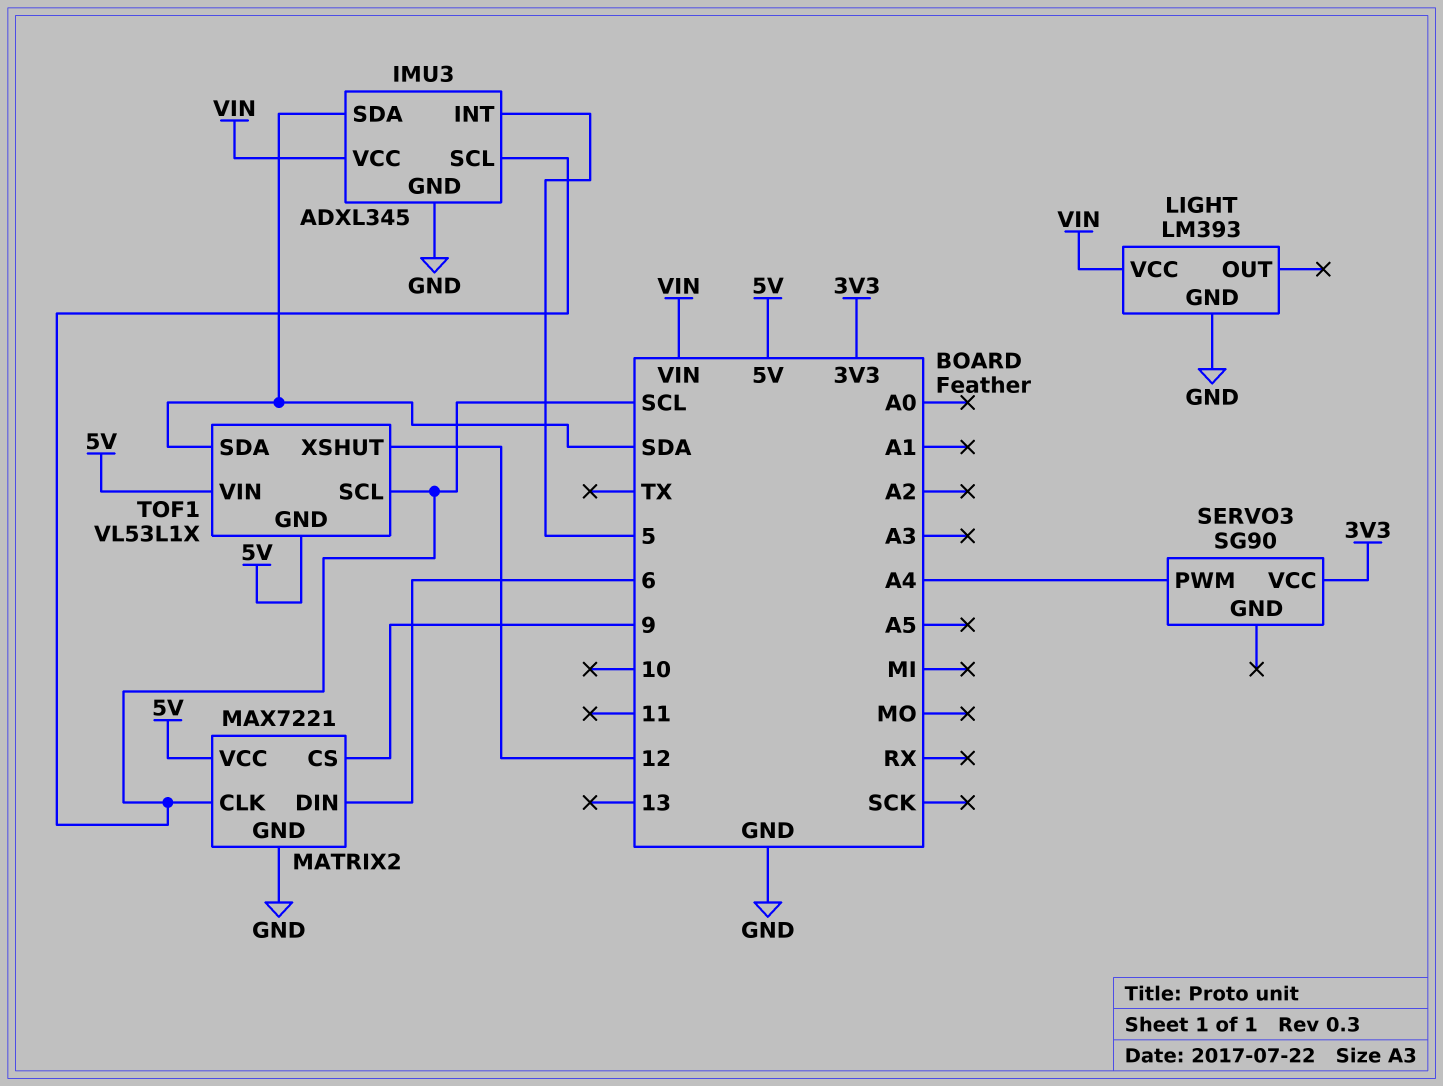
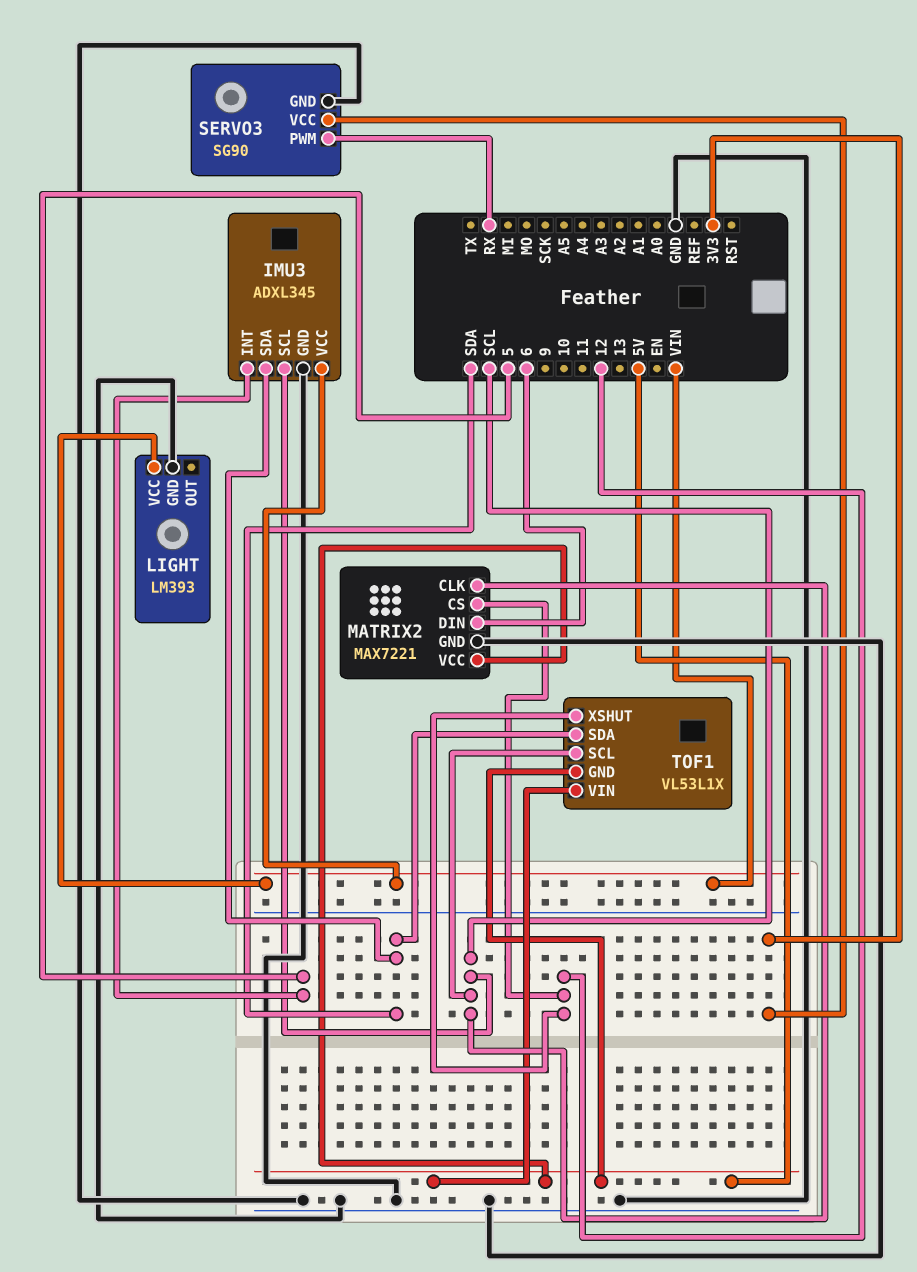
MATRIX2 pin CS: 9 -> 12
SERVO3 pin GND: none -> GND
SERVO3 pin PWM: A4 -> RX

